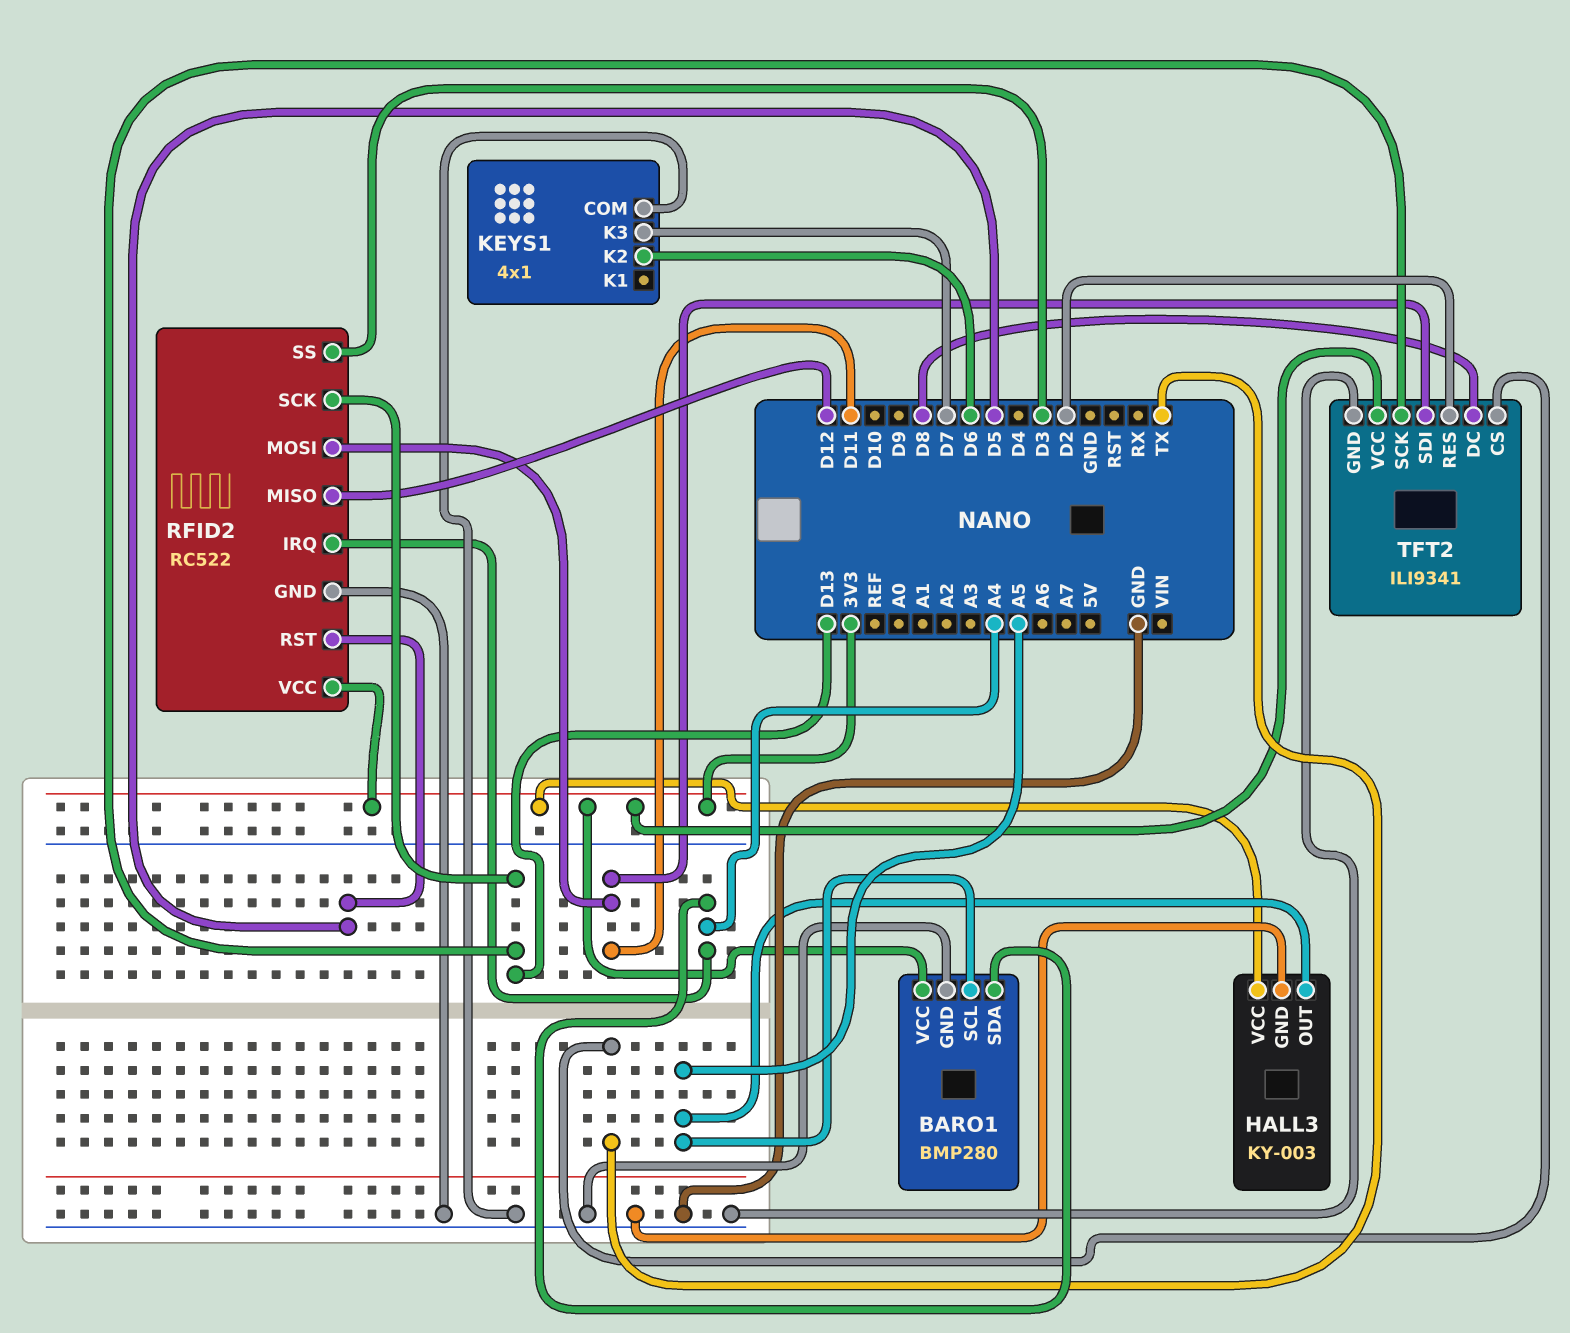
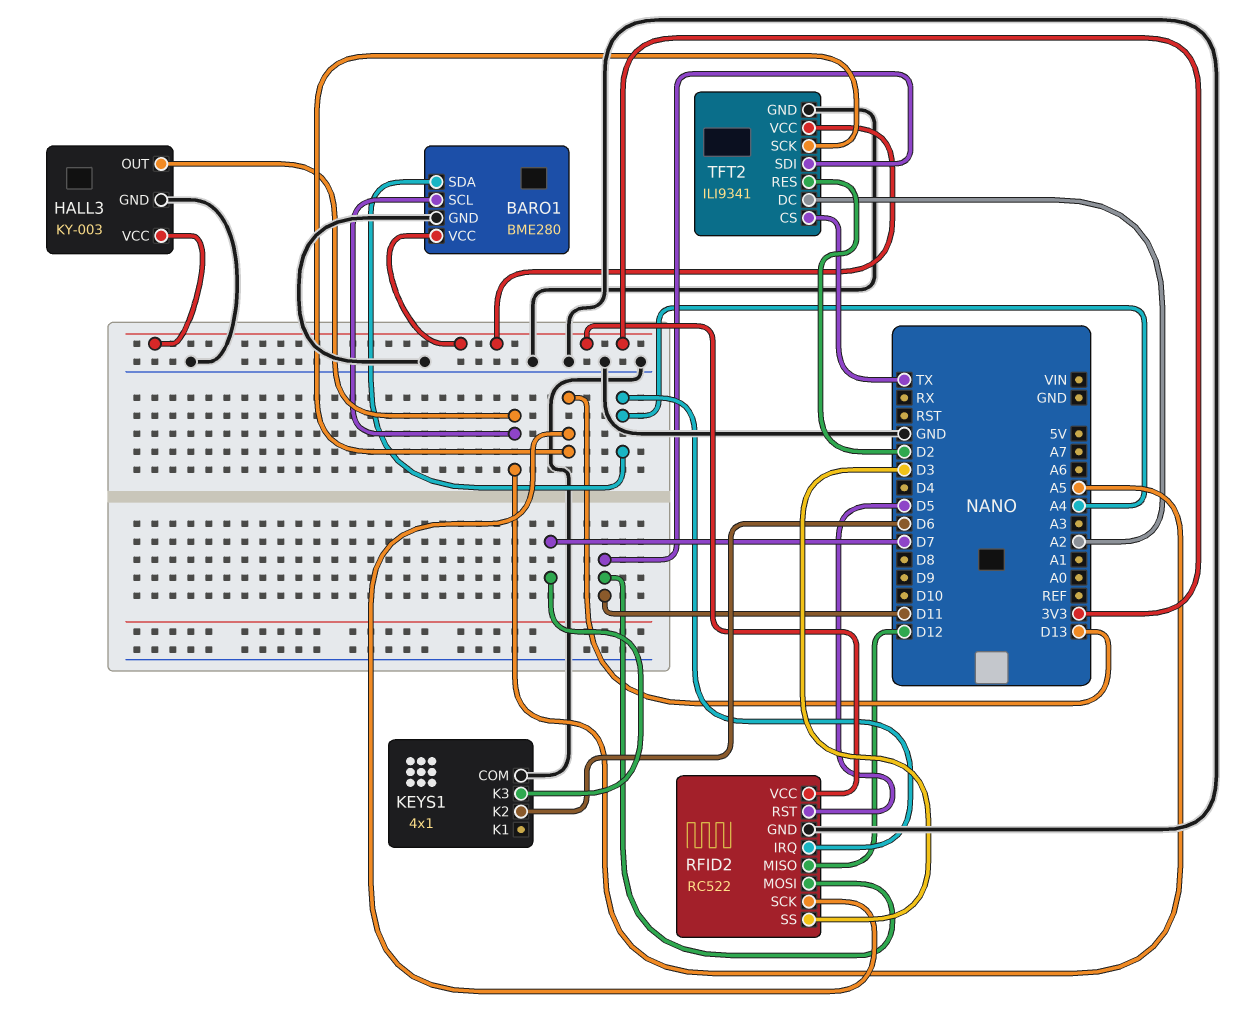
BARO1: BMP280 -> BME280
TFT2 pin DC: D8 -> A2

